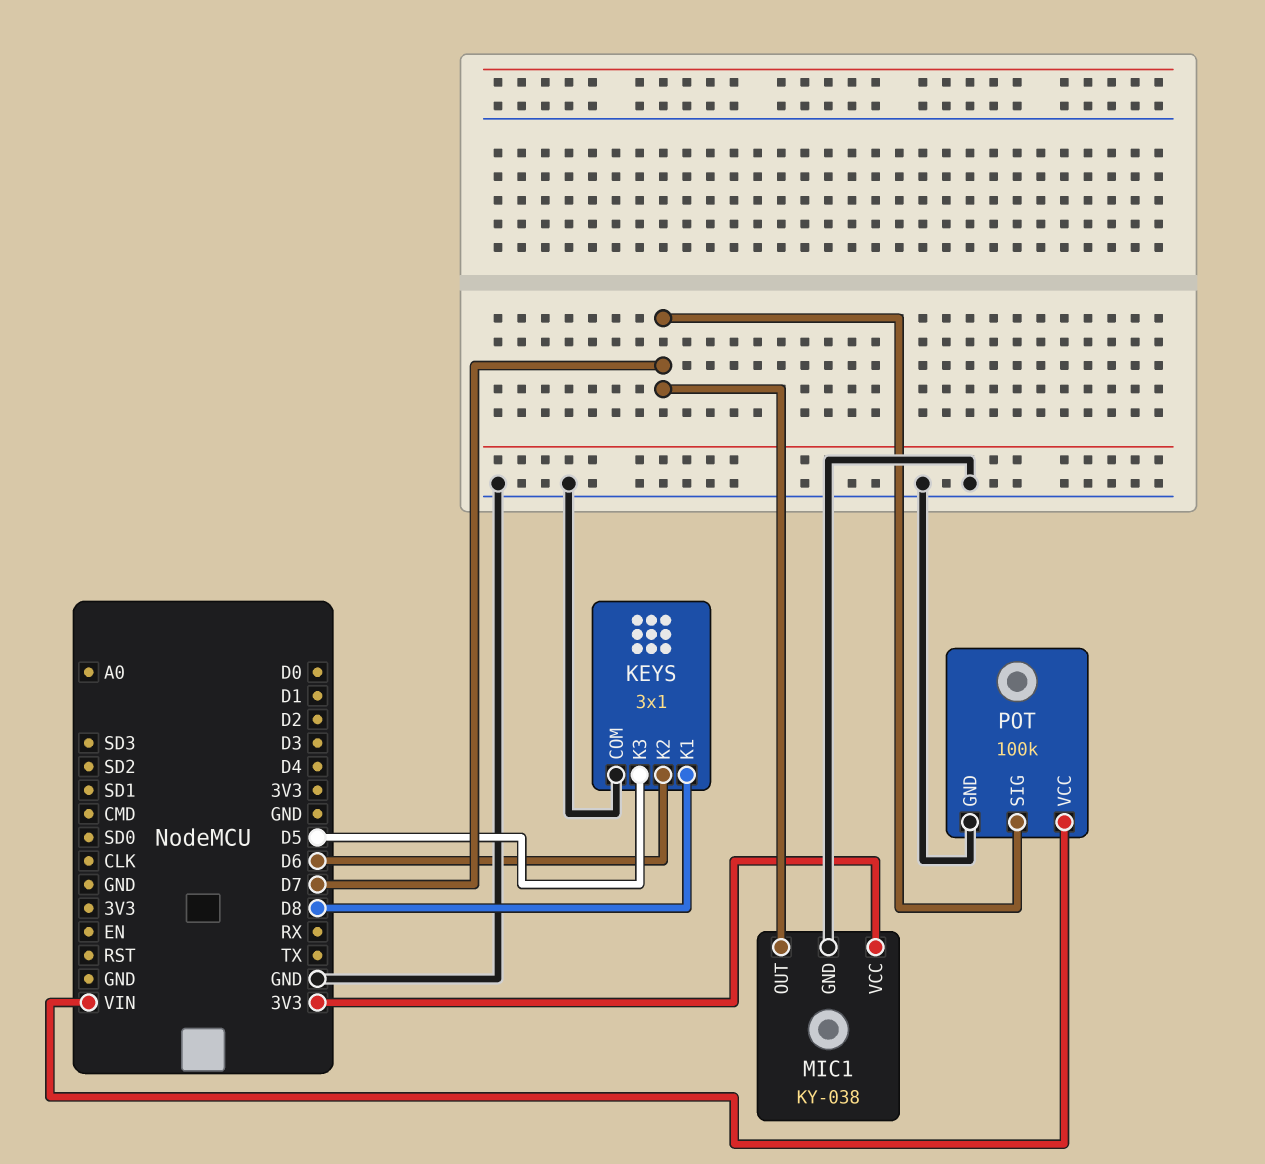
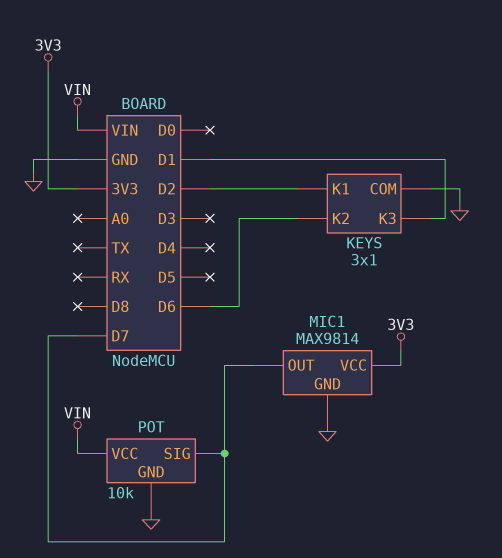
KEYS pin K1: D8 -> D2
KEYS pin K3: D5 -> D1
MIC1: KY-038 -> MAX9814
POT: 100k -> 10k

